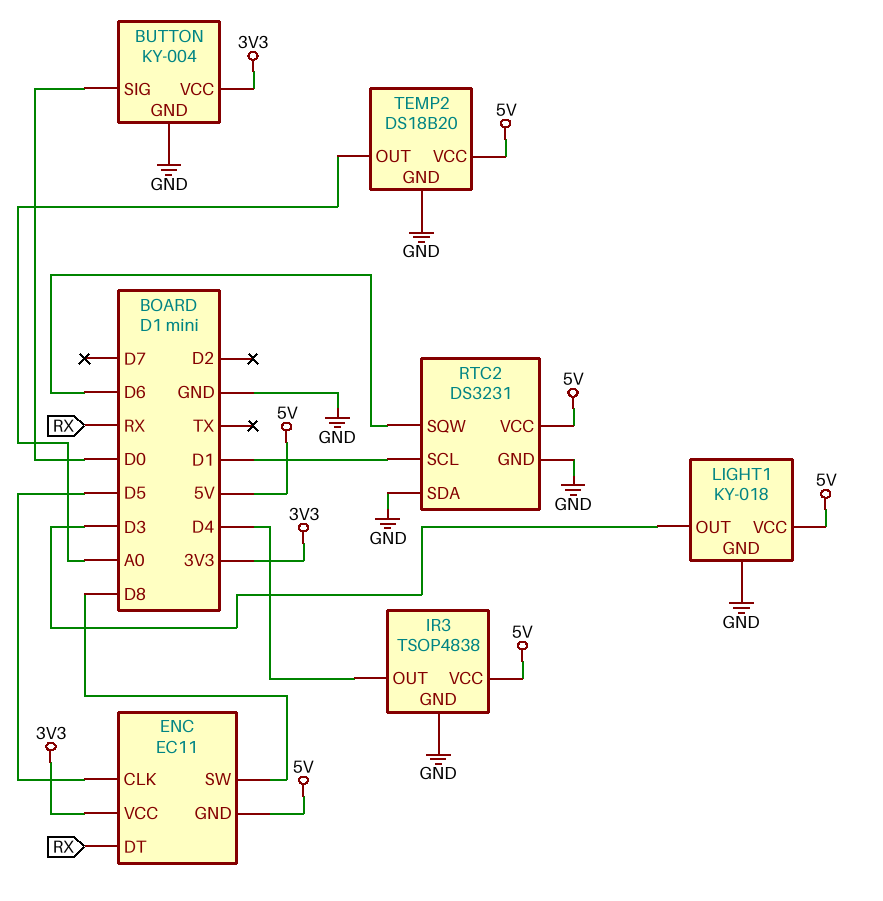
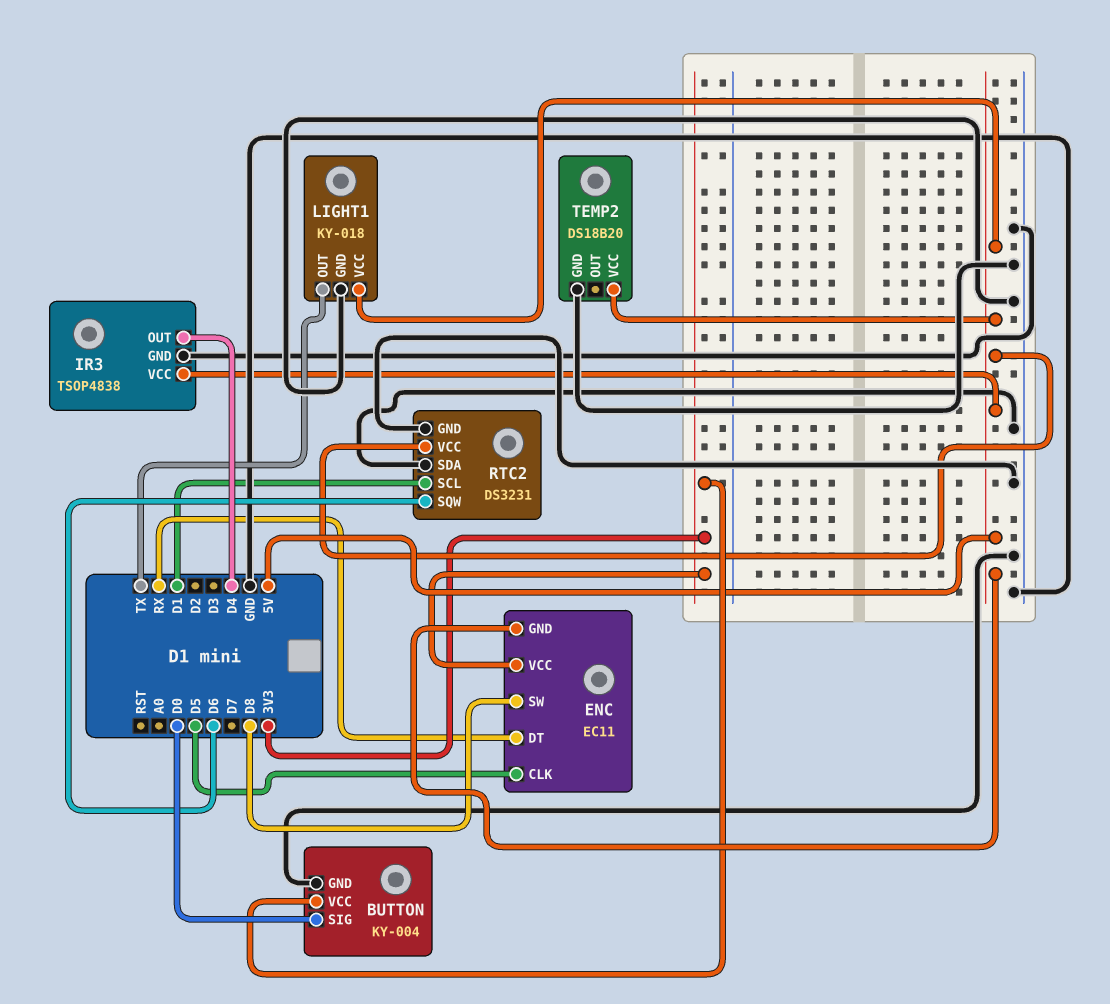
LIGHT1 pin OUT: D3 -> TX
TEMP2 pin OUT: A0 -> none

